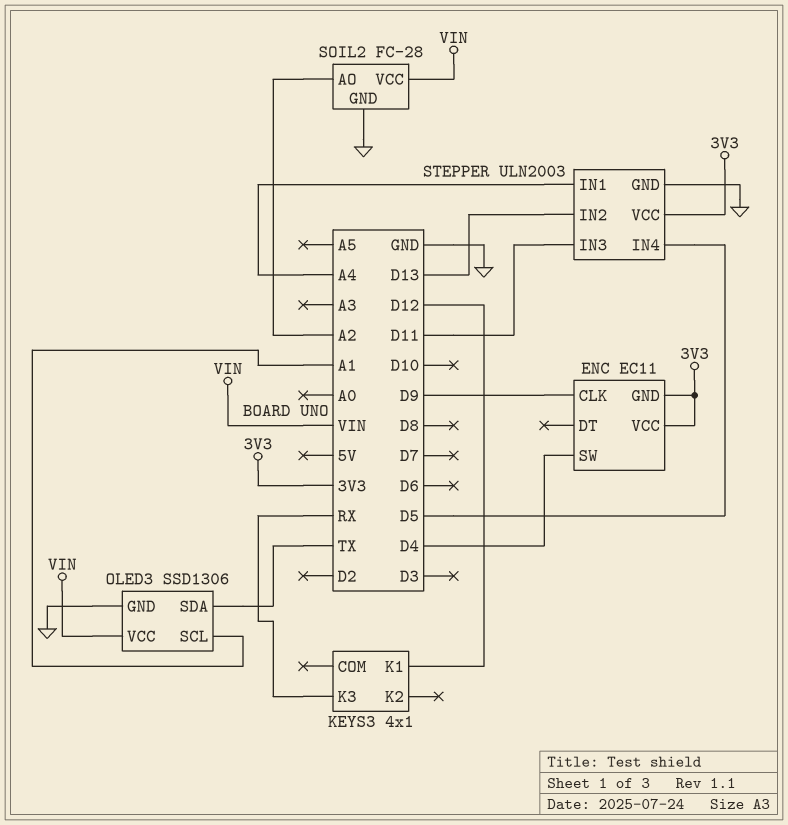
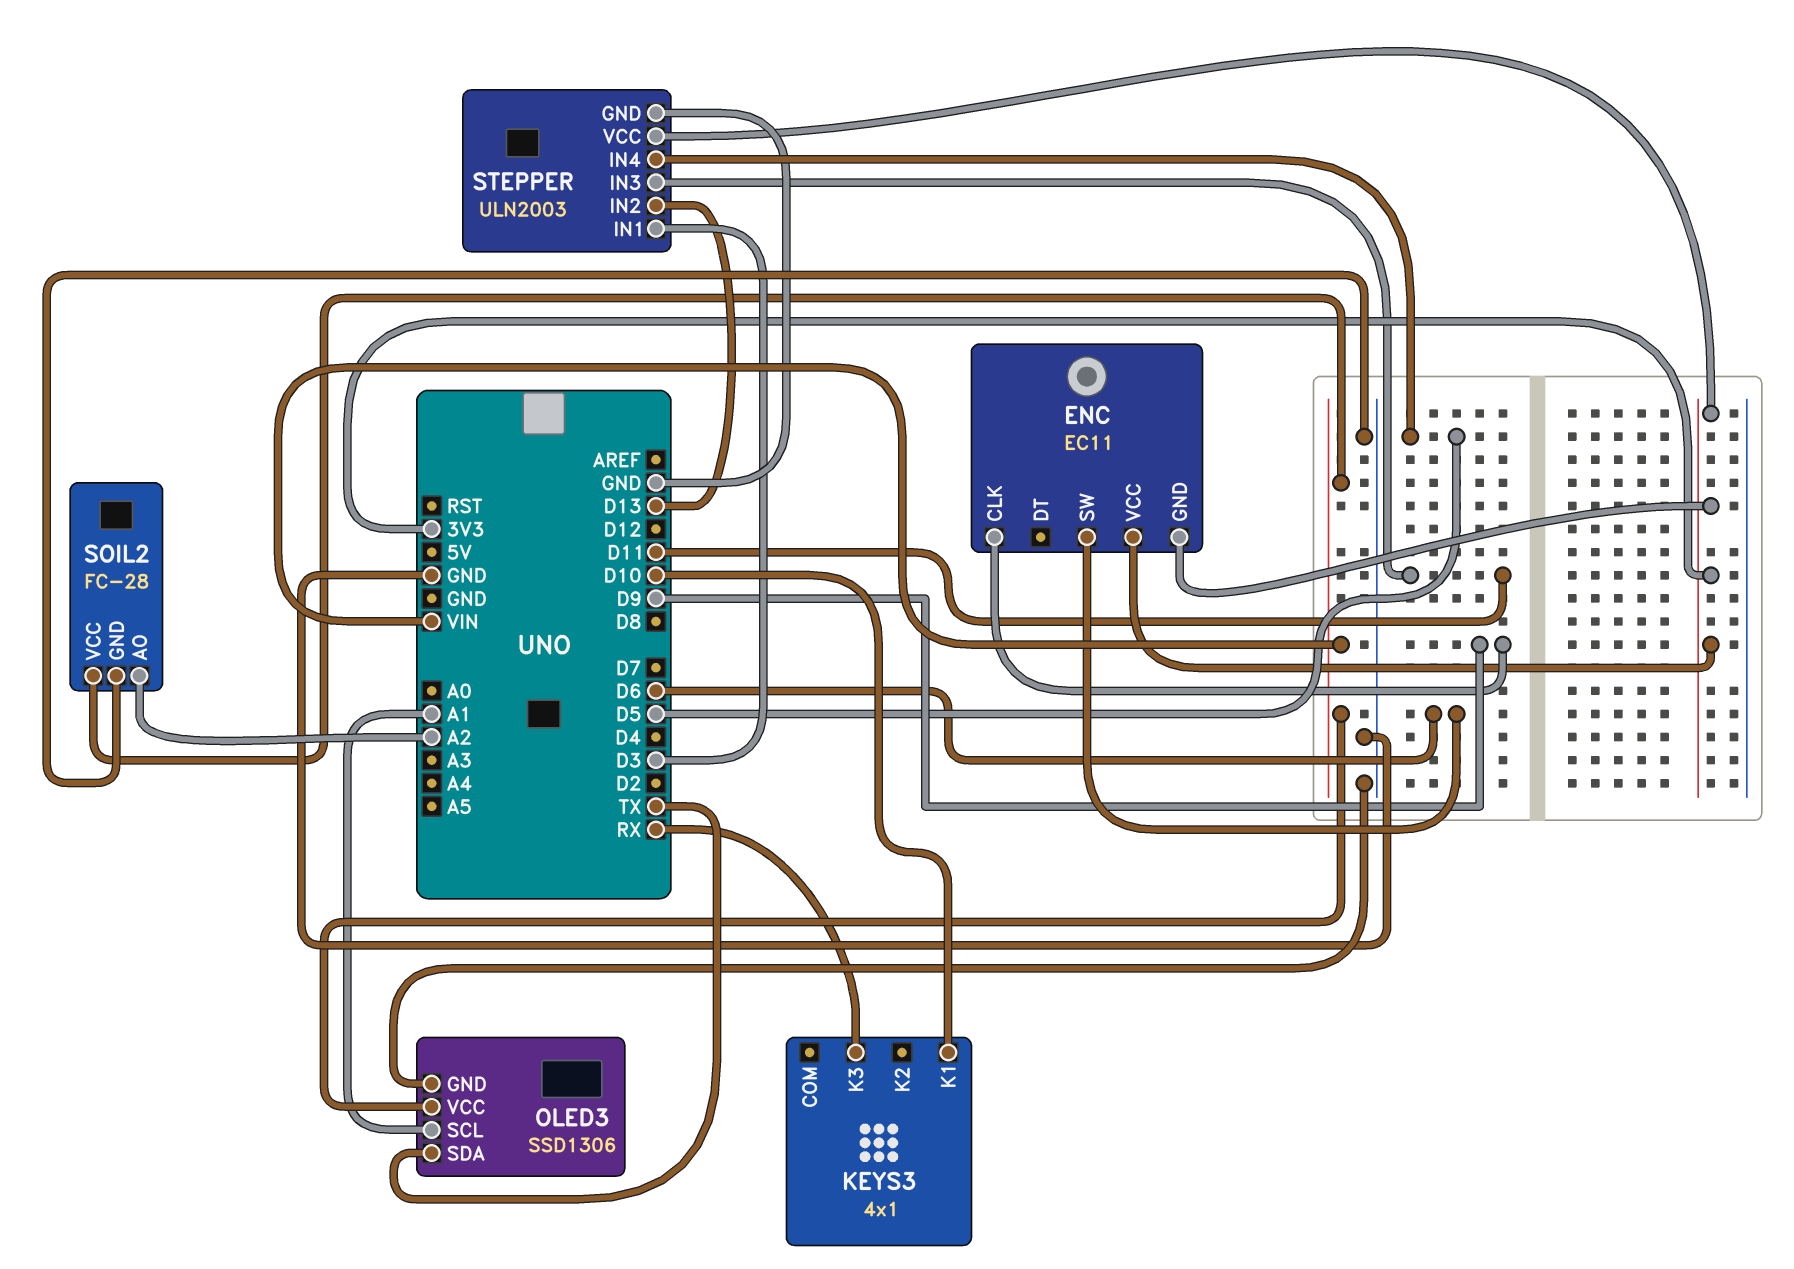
ENC pin SW: D4 -> D6
KEYS3 pin K1: D12 -> D10
STEPPER pin IN1: A4 -> D3

